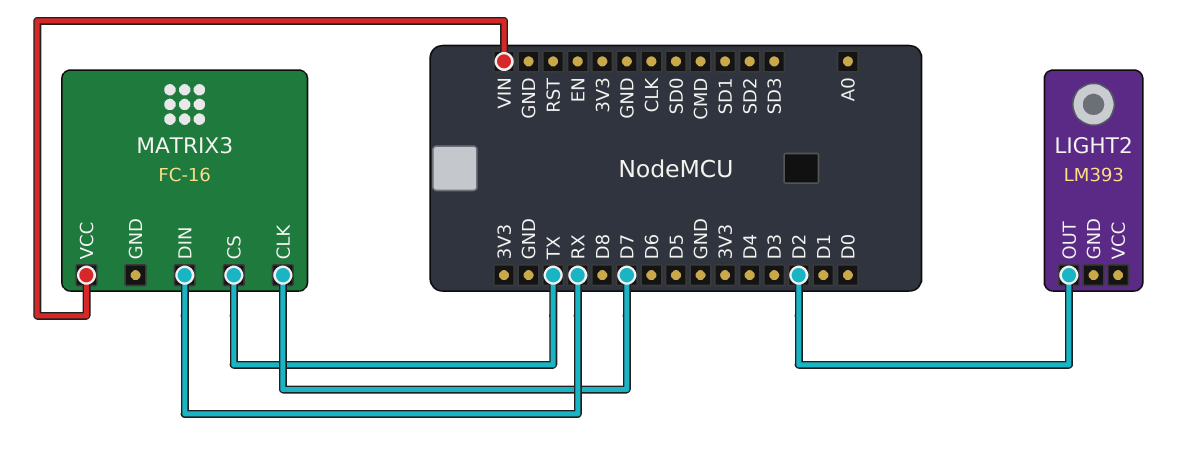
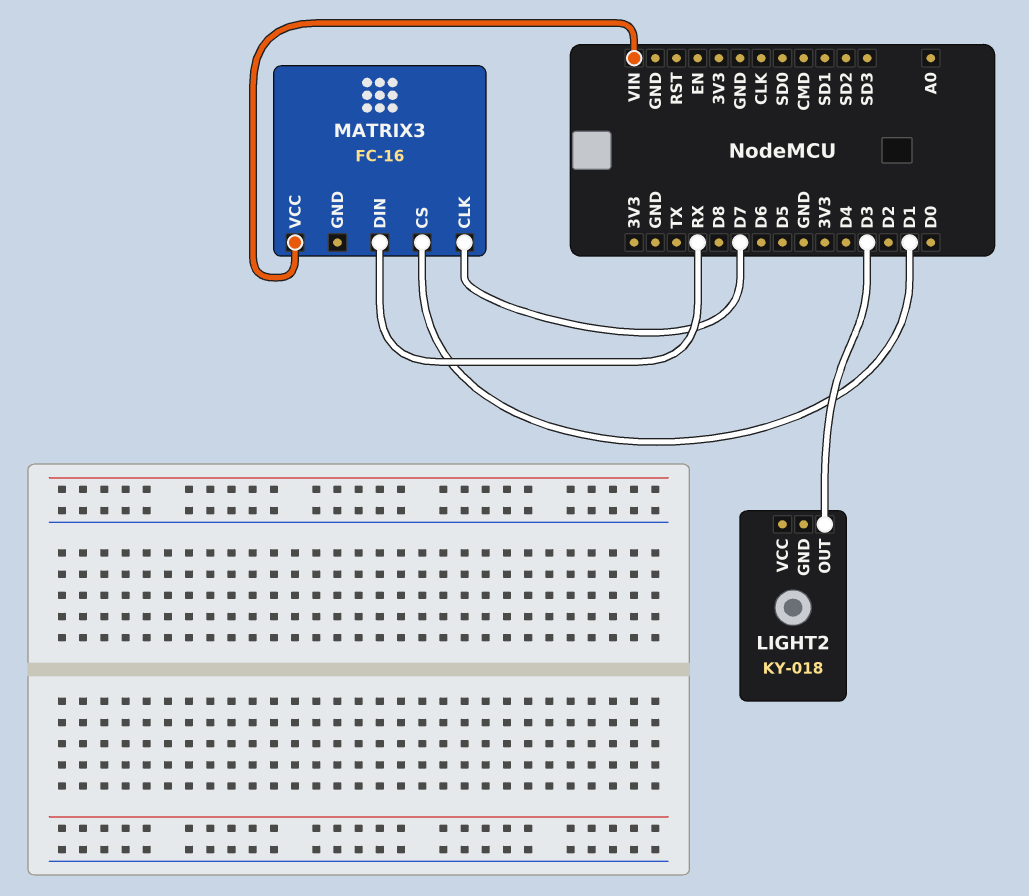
LIGHT2: LM393 -> KY-018
LIGHT2 pin OUT: D2 -> D3
MATRIX3 pin CS: TX -> D1

